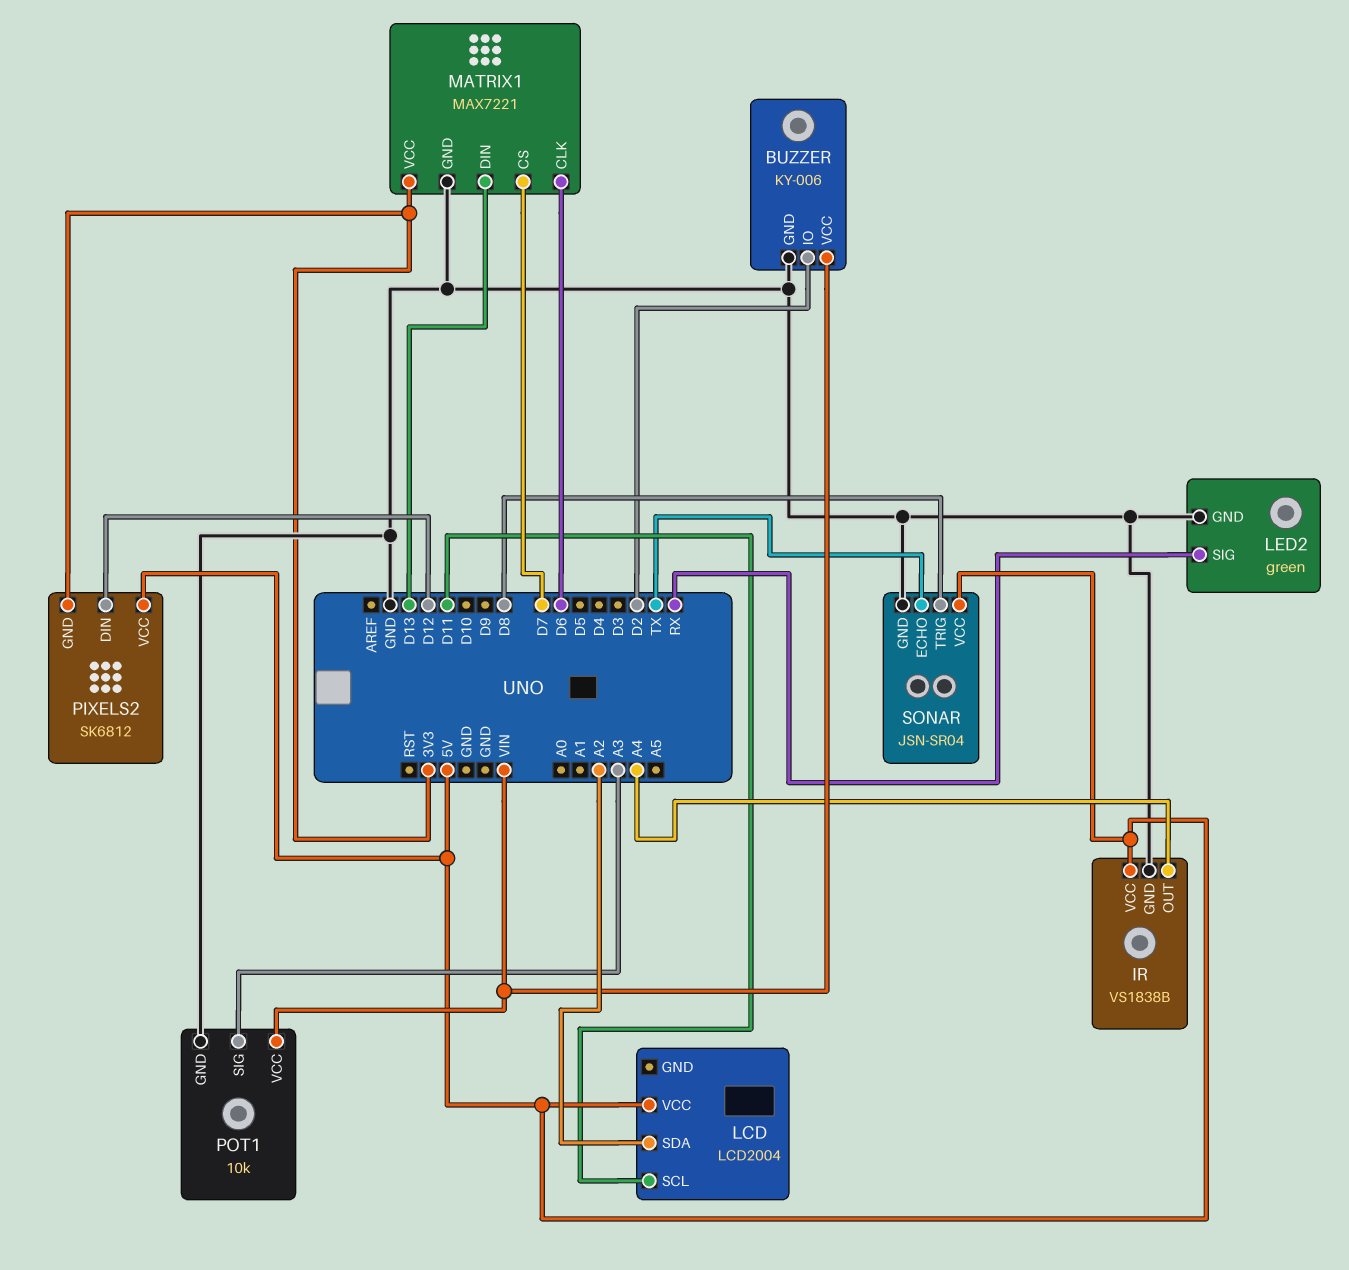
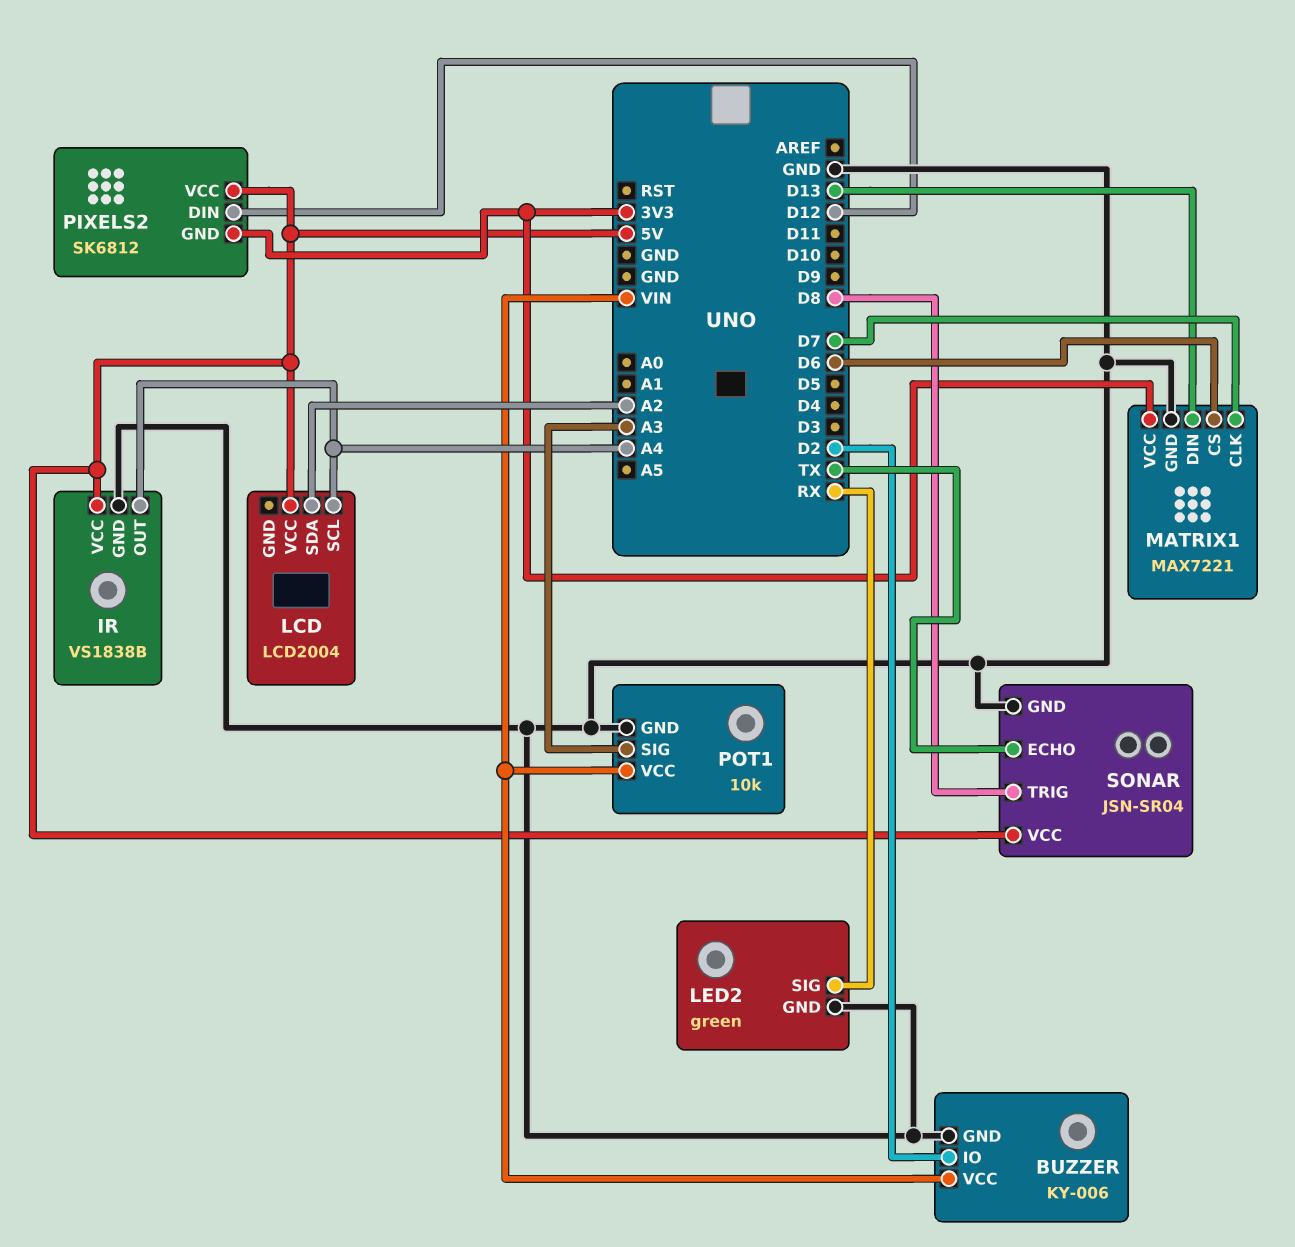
LCD pin SCL: D11 -> A4
MATRIX1 pin CLK: D6 -> D7
MATRIX1 pin CS: D7 -> D6

